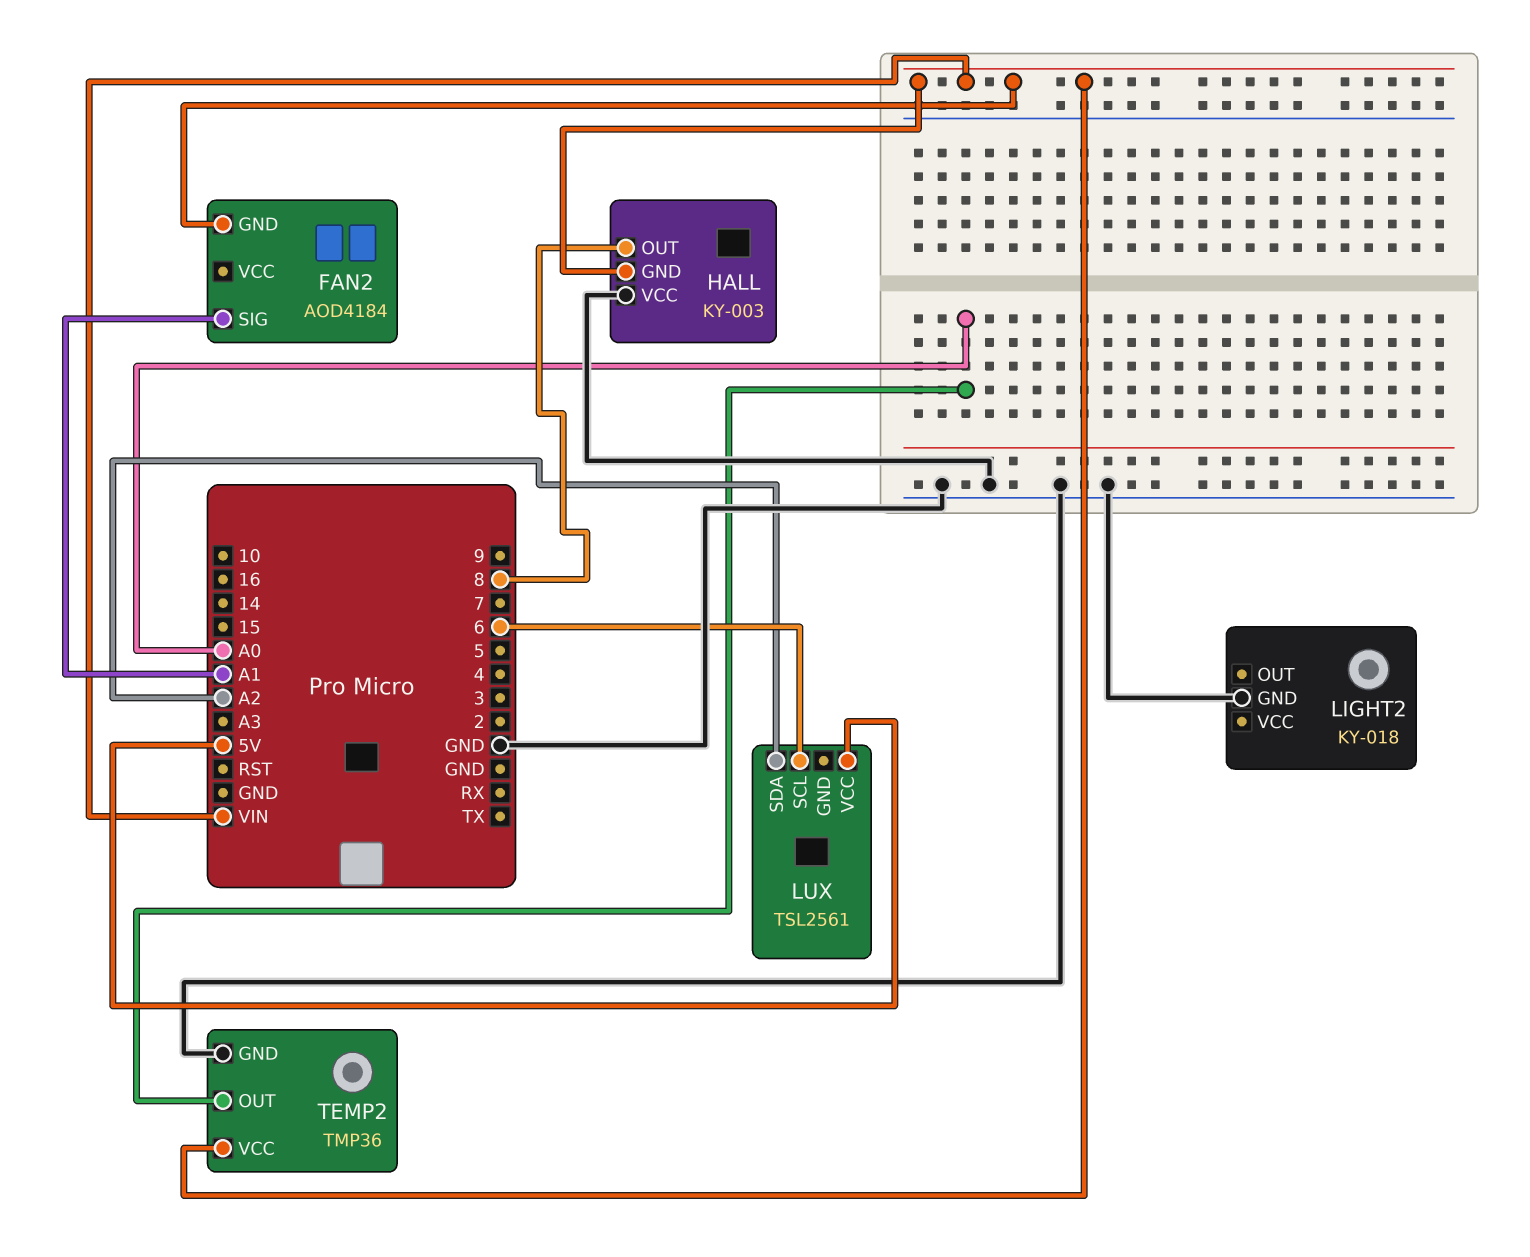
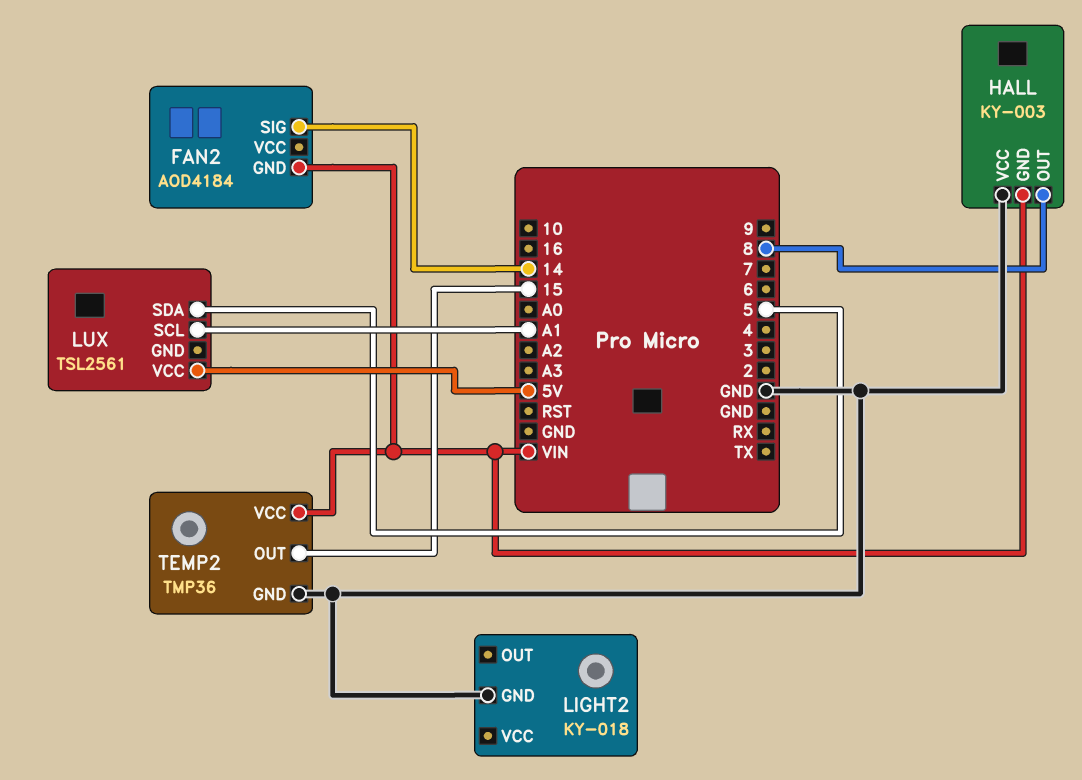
FAN2 pin SIG: A1 -> 14
LUX pin SCL: 6 -> A1
LUX pin SDA: A2 -> 5
TEMP2 pin OUT: A0 -> 15

